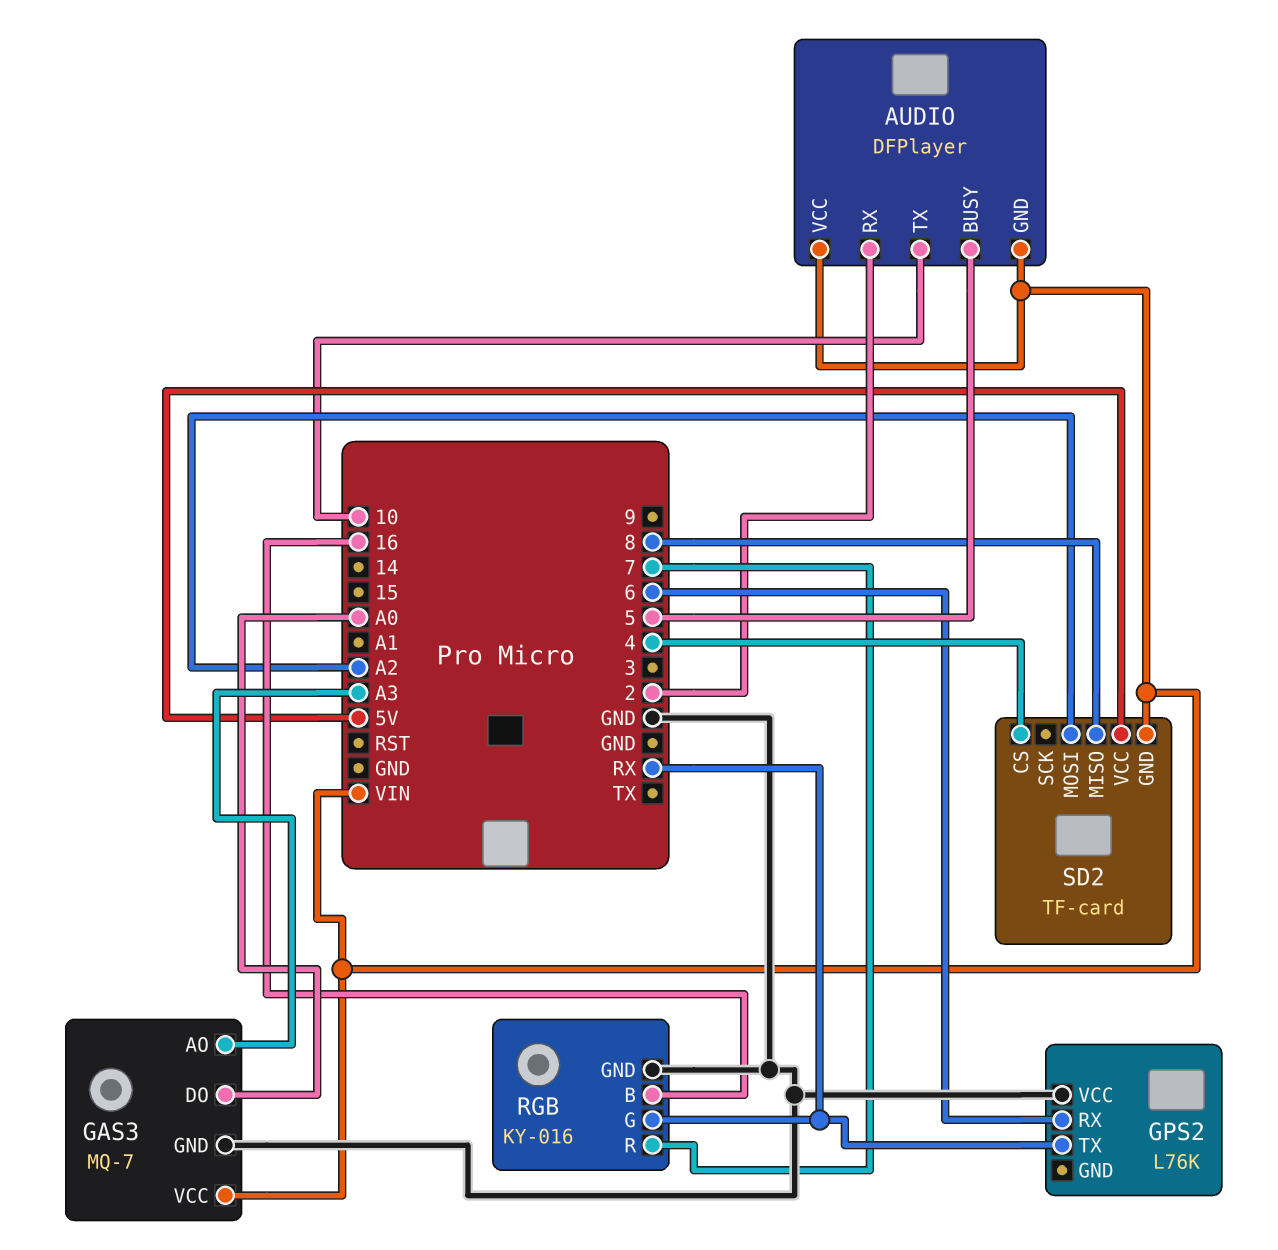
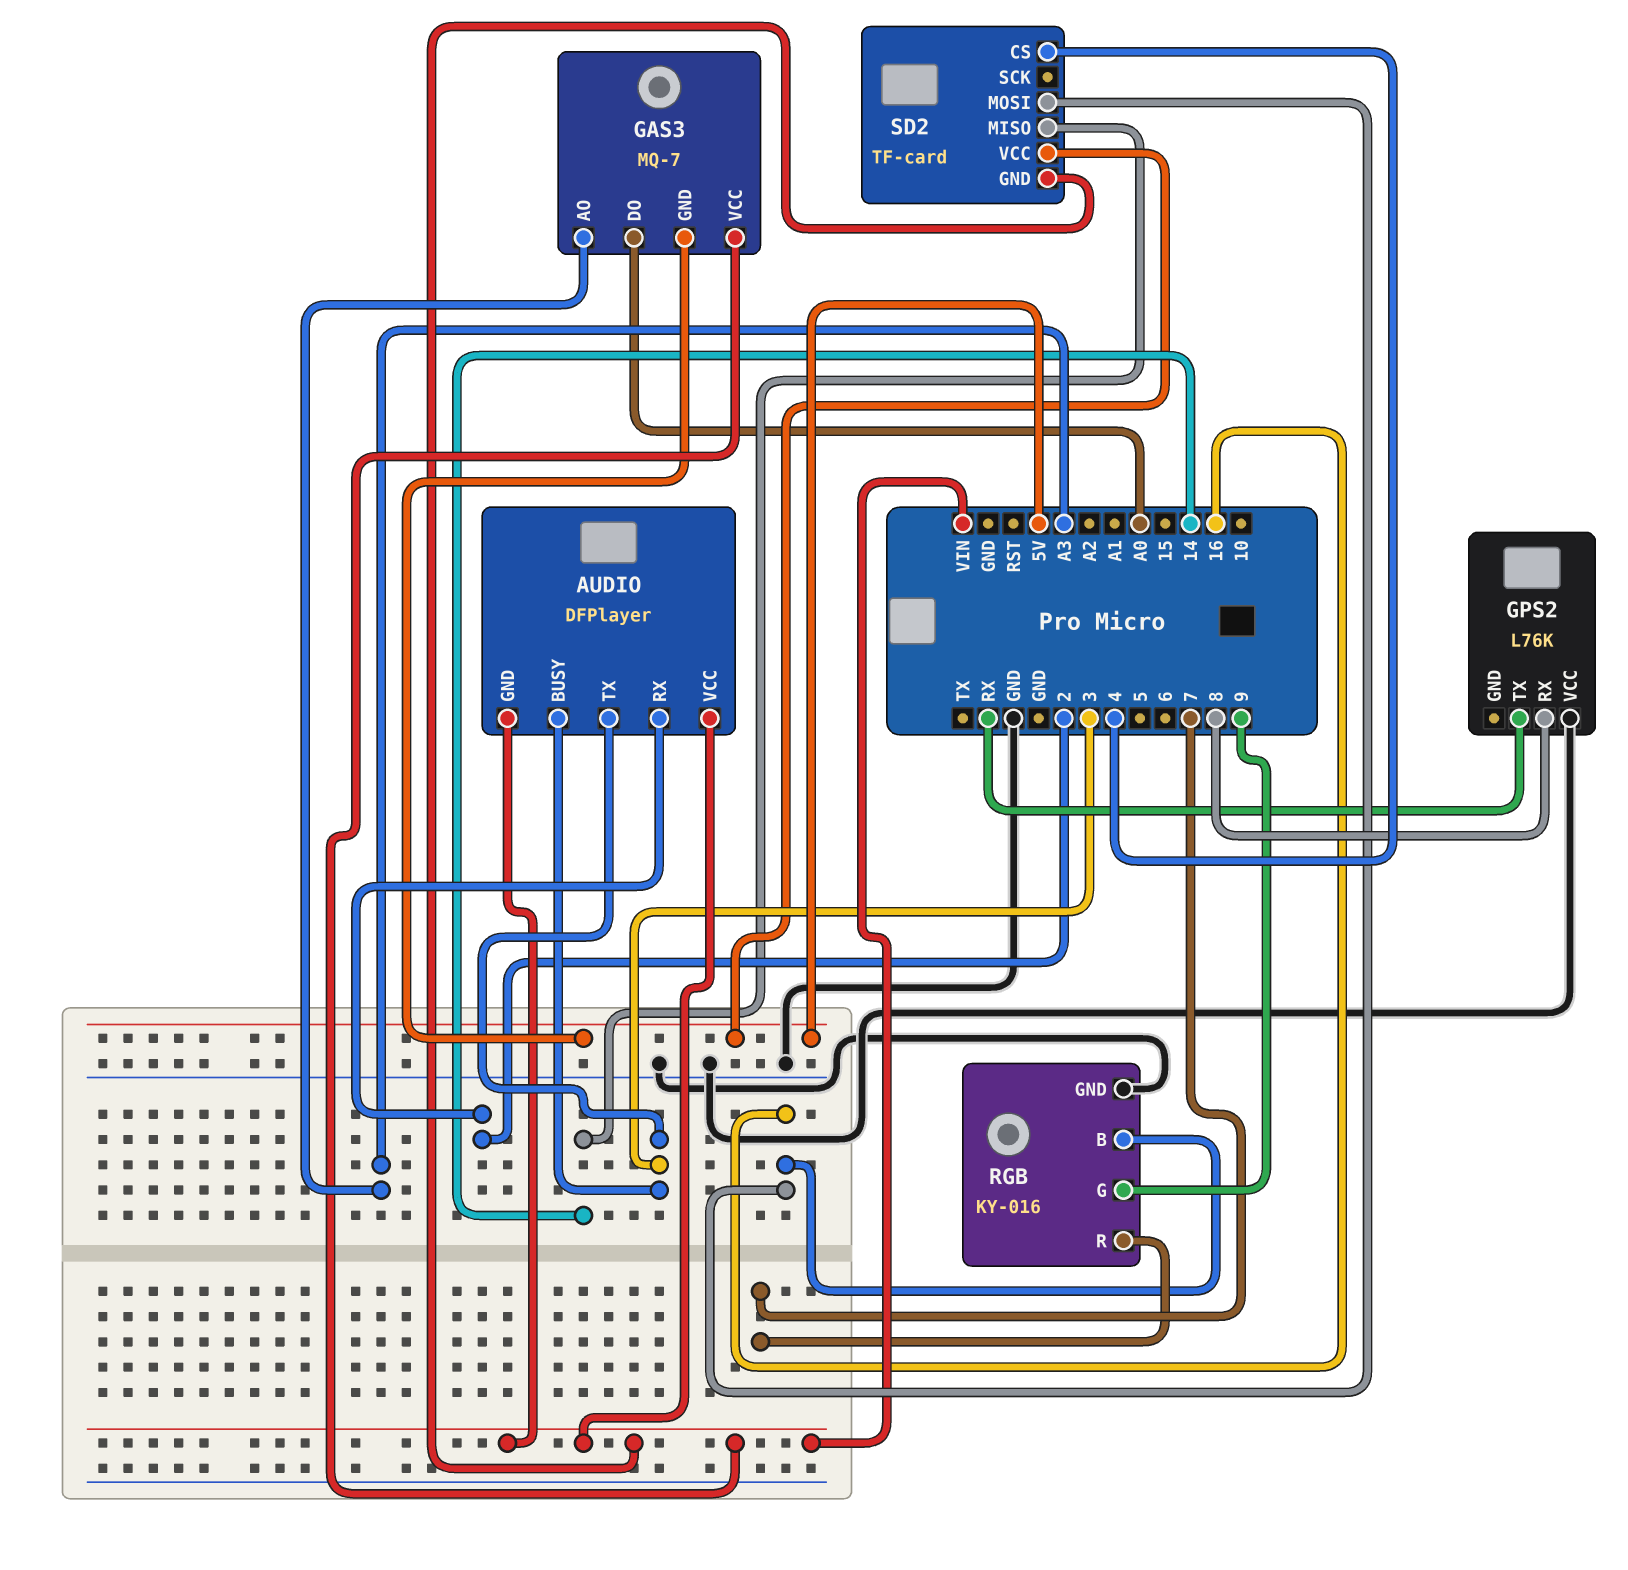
AUDIO pin BUSY: 5 -> 3
AUDIO pin TX: 10 -> 3
GAS3 pin GND: GND -> 5V
GPS2 pin RX: 6 -> 8
RGB pin G: RX -> 9
SD2 pin MISO: 8 -> 14
SD2 pin MOSI: A2 -> 16

